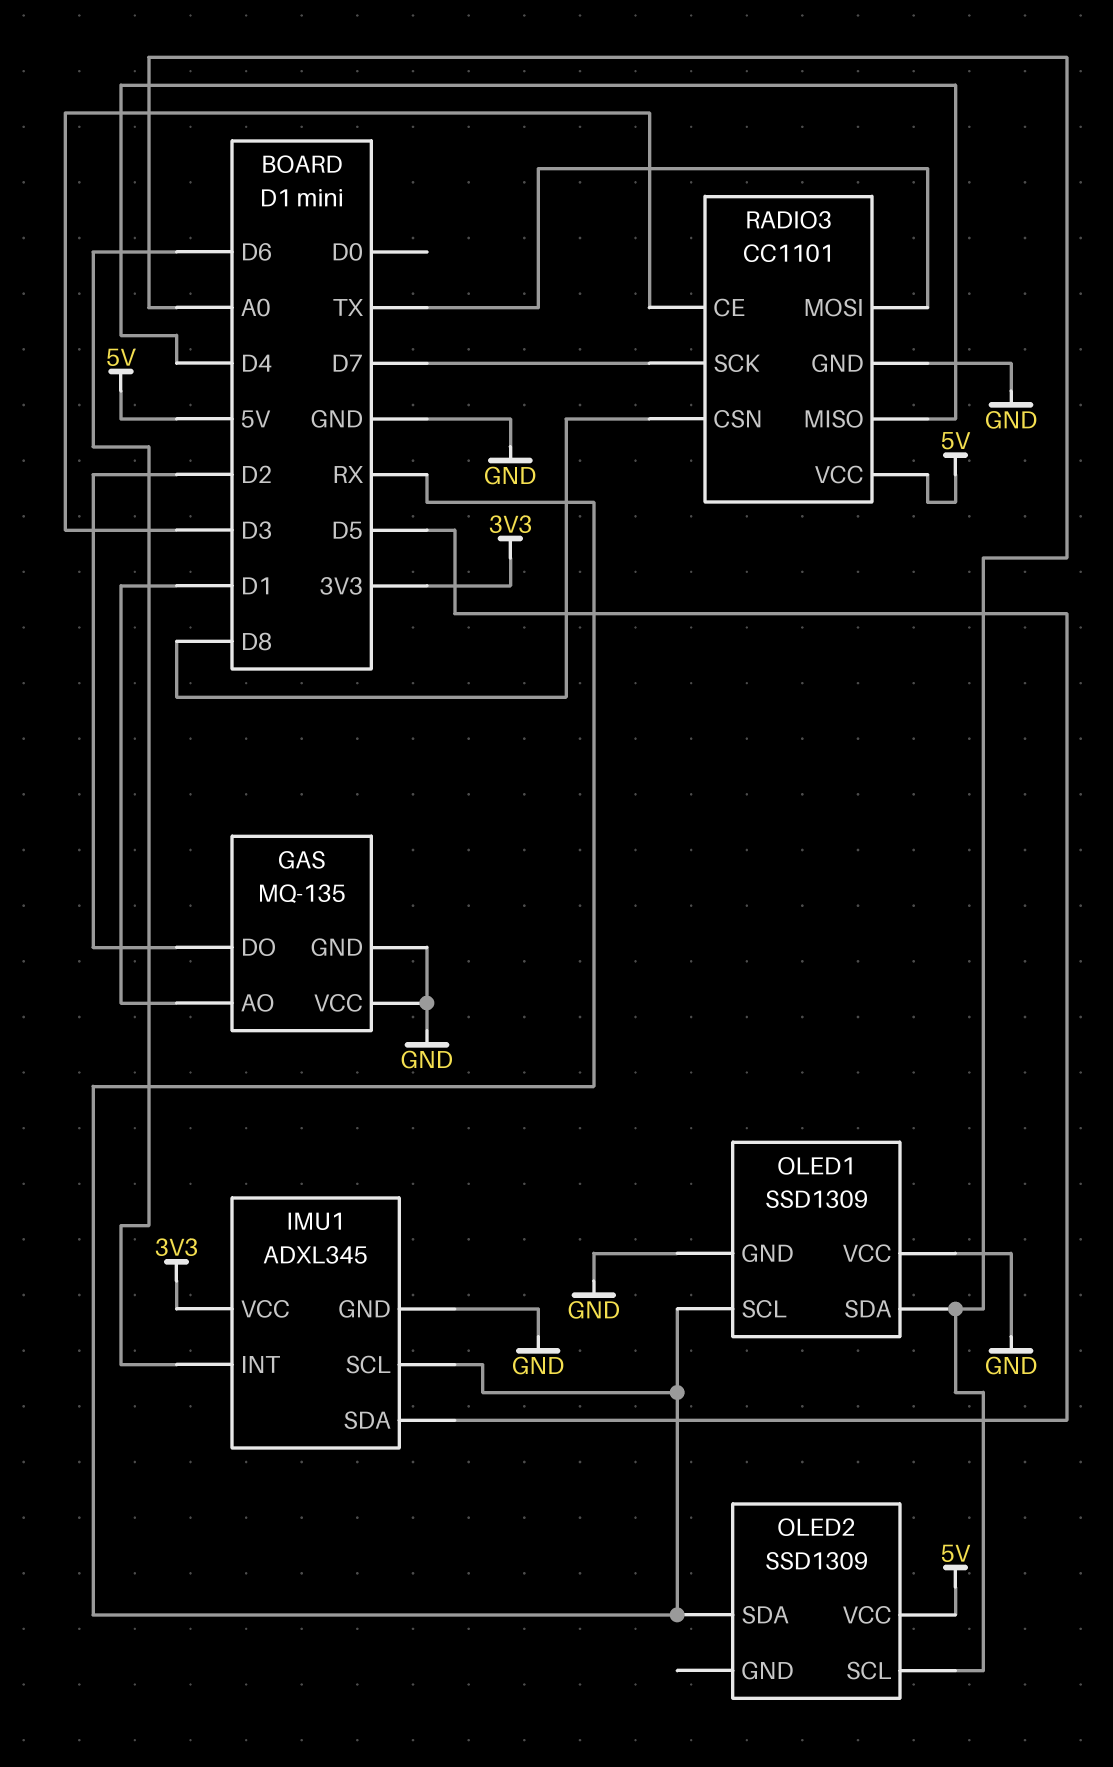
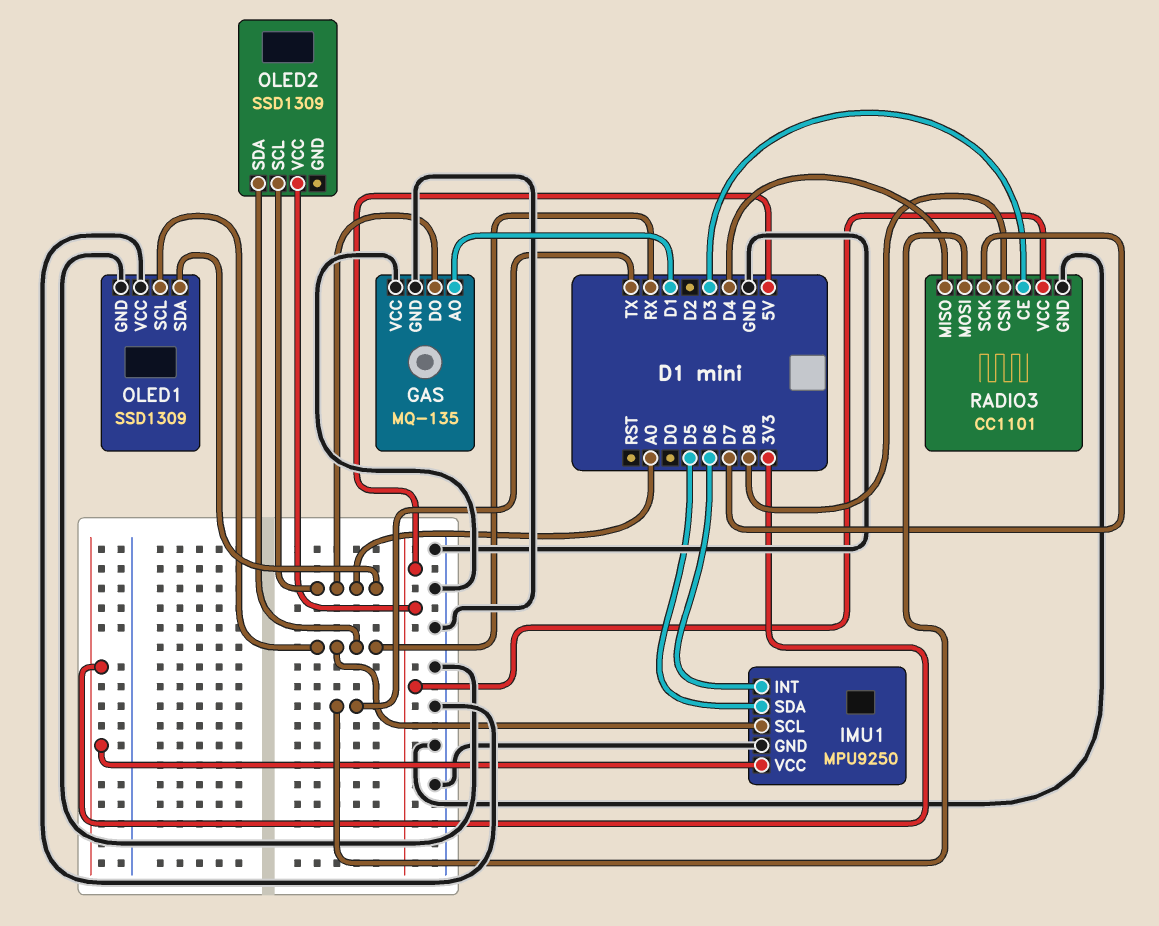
GAS pin DO: D2 -> A0
IMU1: ADXL345 -> MPU9250

